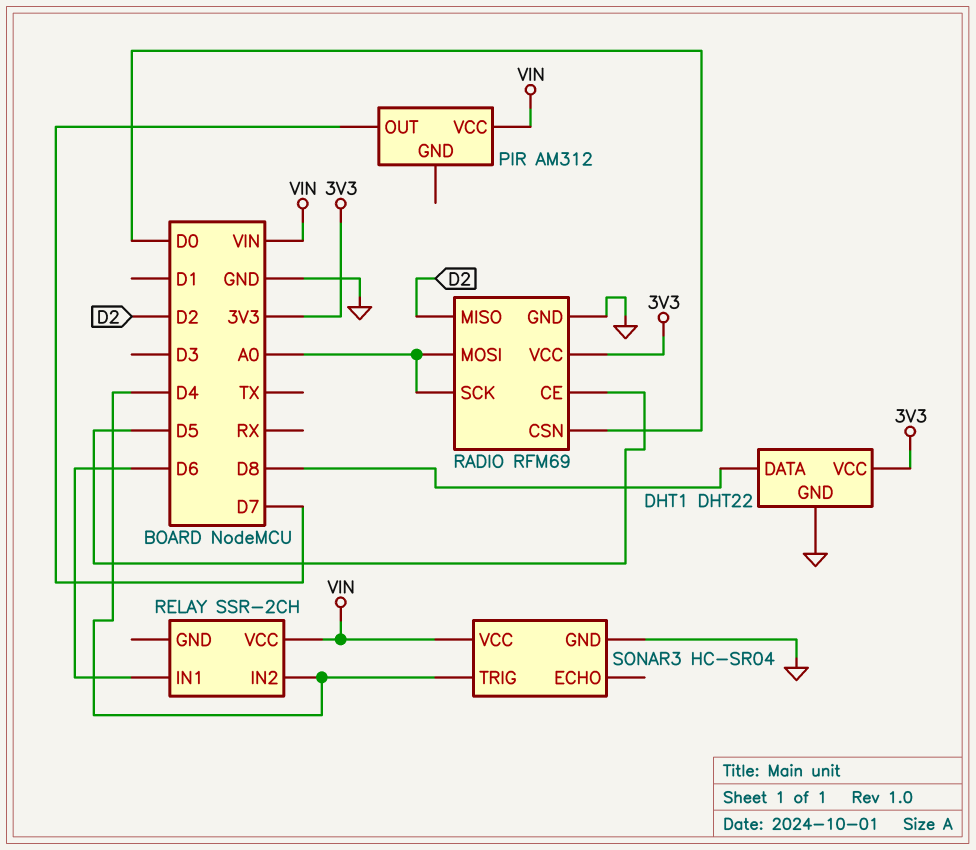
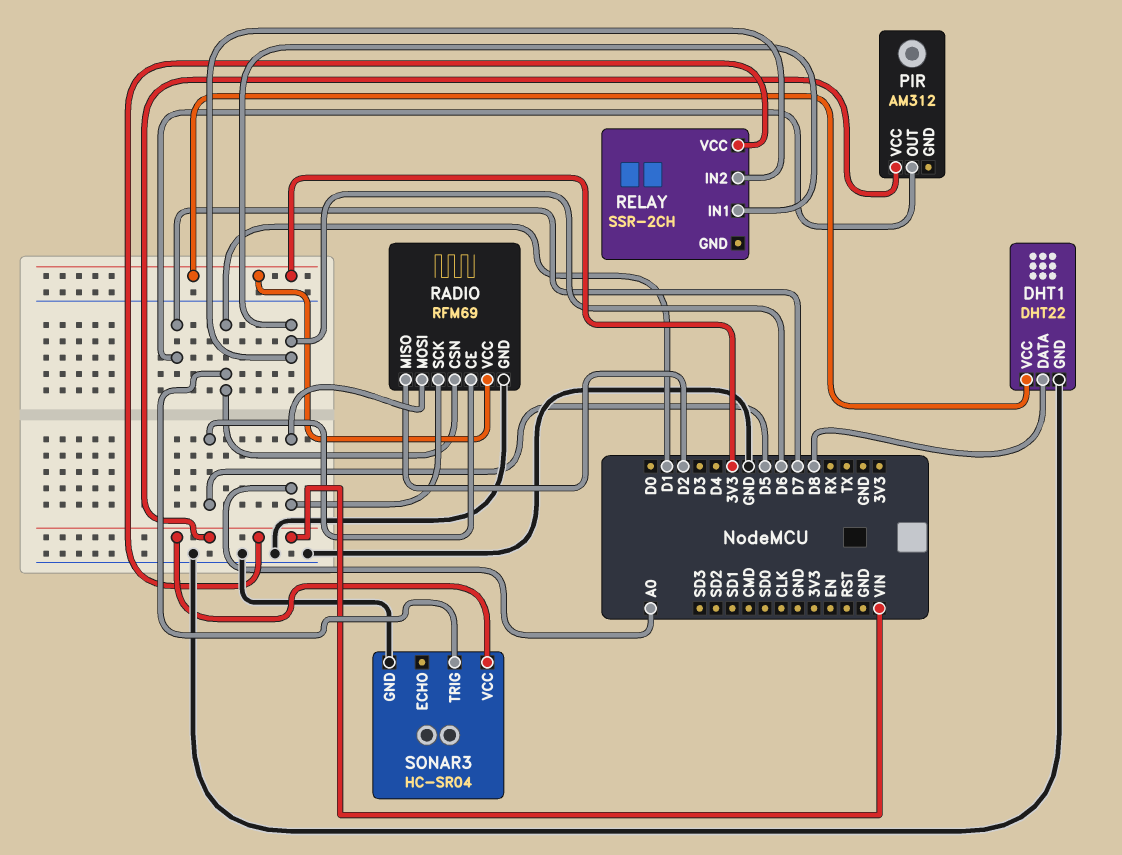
RADIO pin CSN: D0 -> D1
RELAY pin IN2: D4 -> D6
SONAR3 pin TRIG: D4 -> D1

